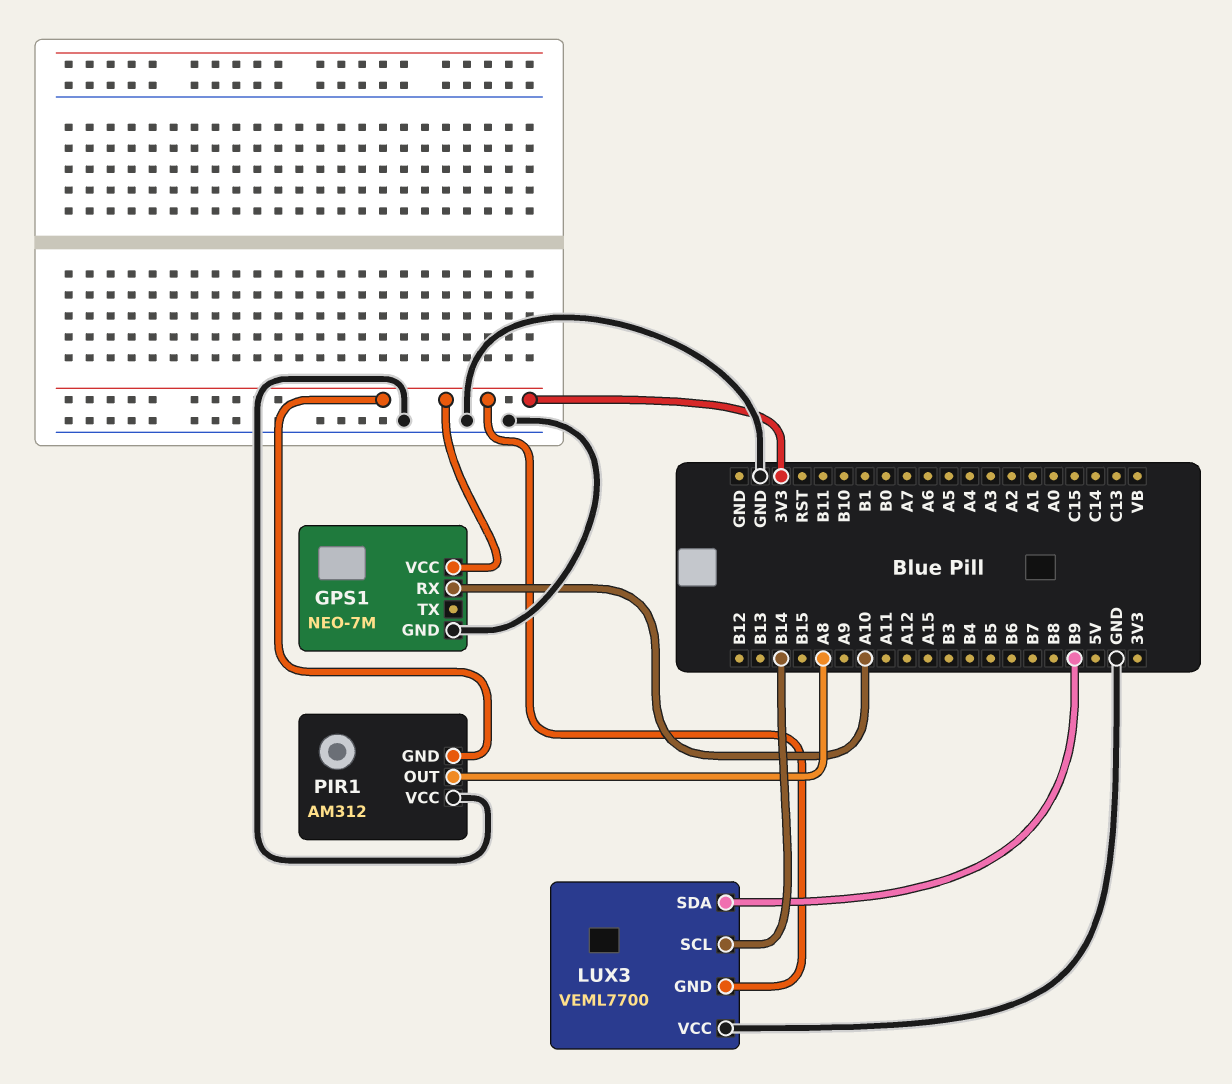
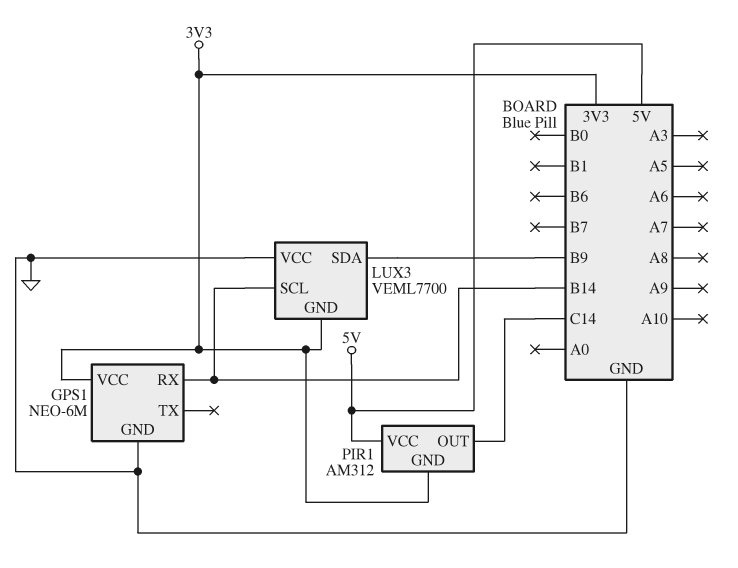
GPS1: NEO-7M -> NEO-6M
GPS1 pin RX: A10 -> B14
PIR1 pin OUT: A8 -> C14
PIR1 pin VCC: GND -> 5V

